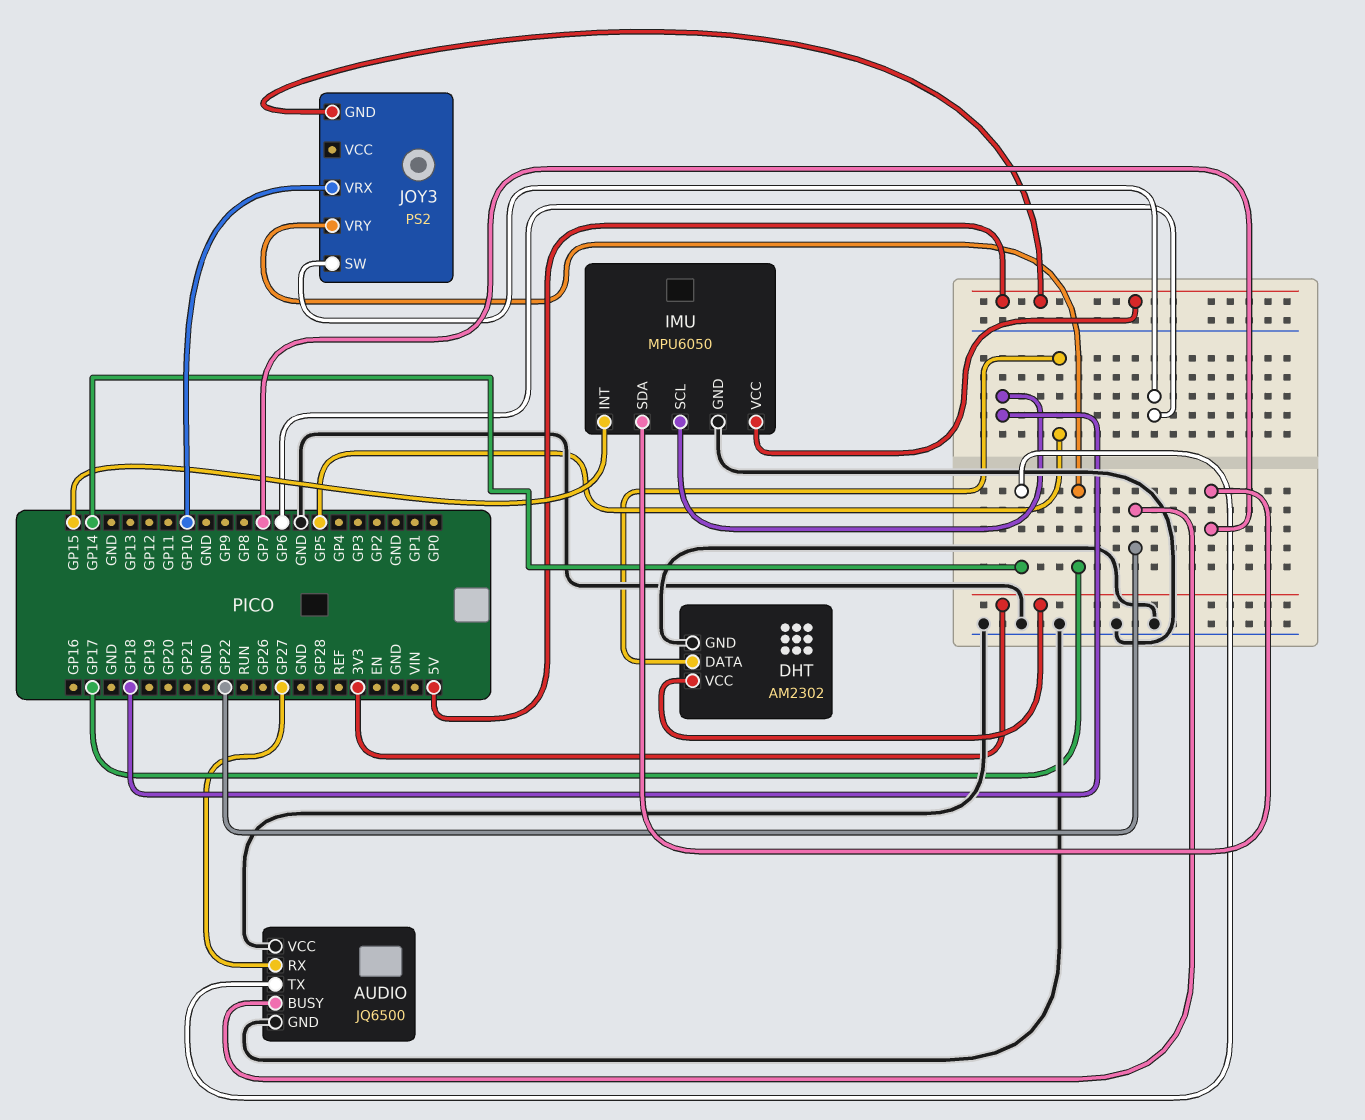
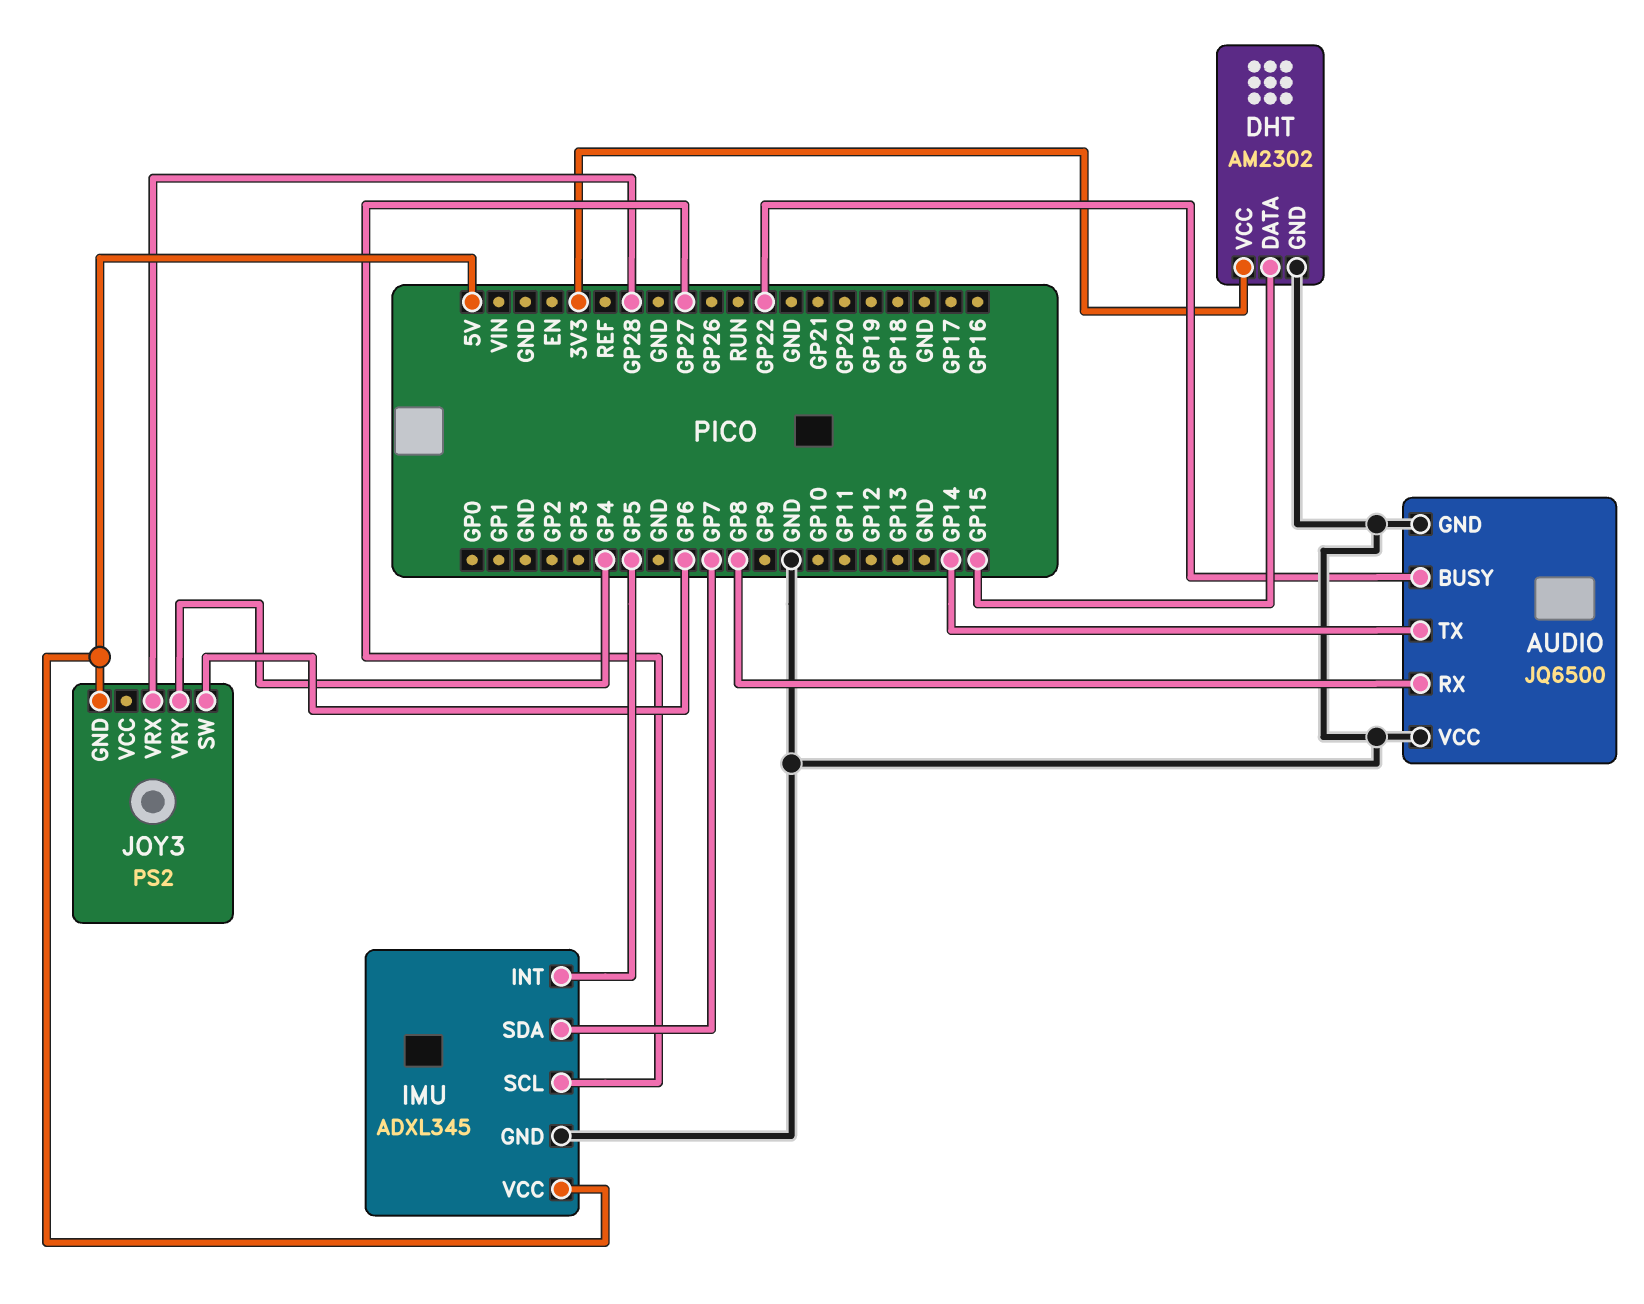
AUDIO pin RX: GP27 -> GP8
DHT pin DATA: GP5 -> GP15
IMU: MPU6050 -> ADXL345
IMU pin INT: GP15 -> GP5
IMU pin SCL: GP18 -> GP27
JOY3 pin VRX: GP10 -> GP28
JOY3 pin VRY: GP17 -> GP4

